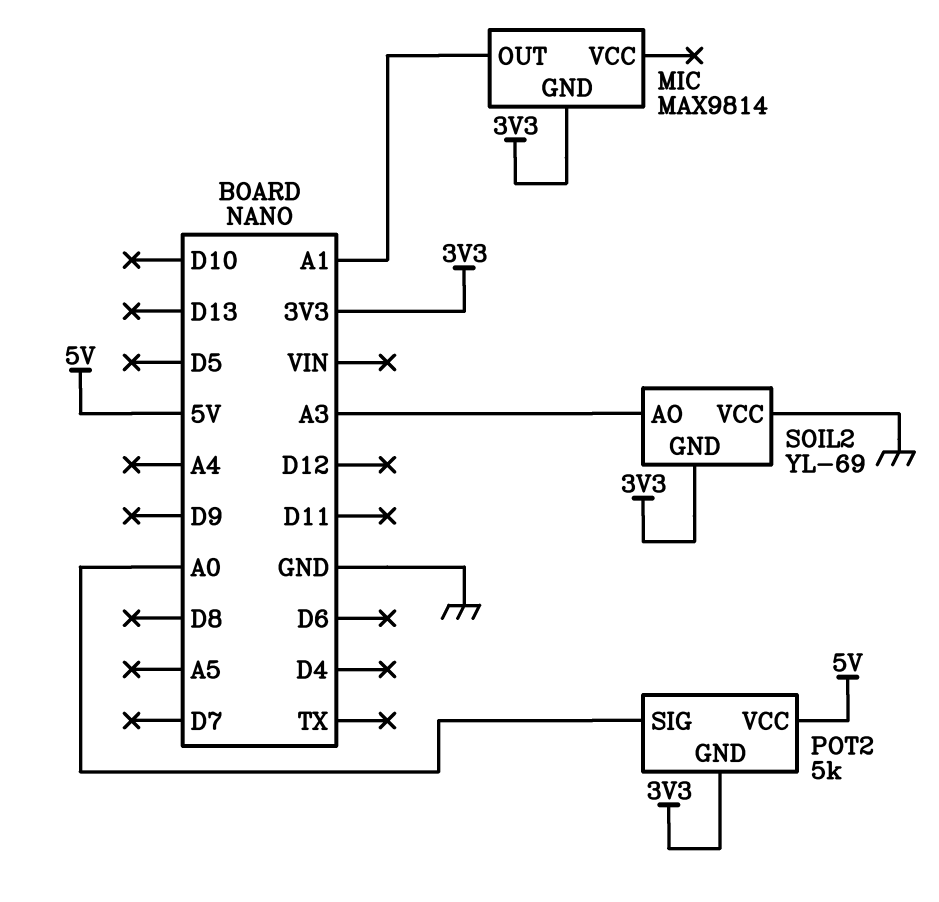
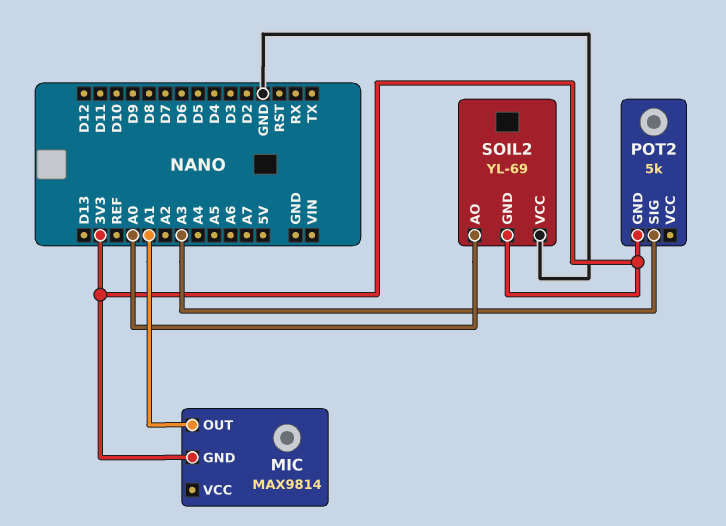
POT2 pin SIG: A0 -> A3
POT2 pin VCC: 5V -> none
SOIL2 pin AO: A3 -> A0

